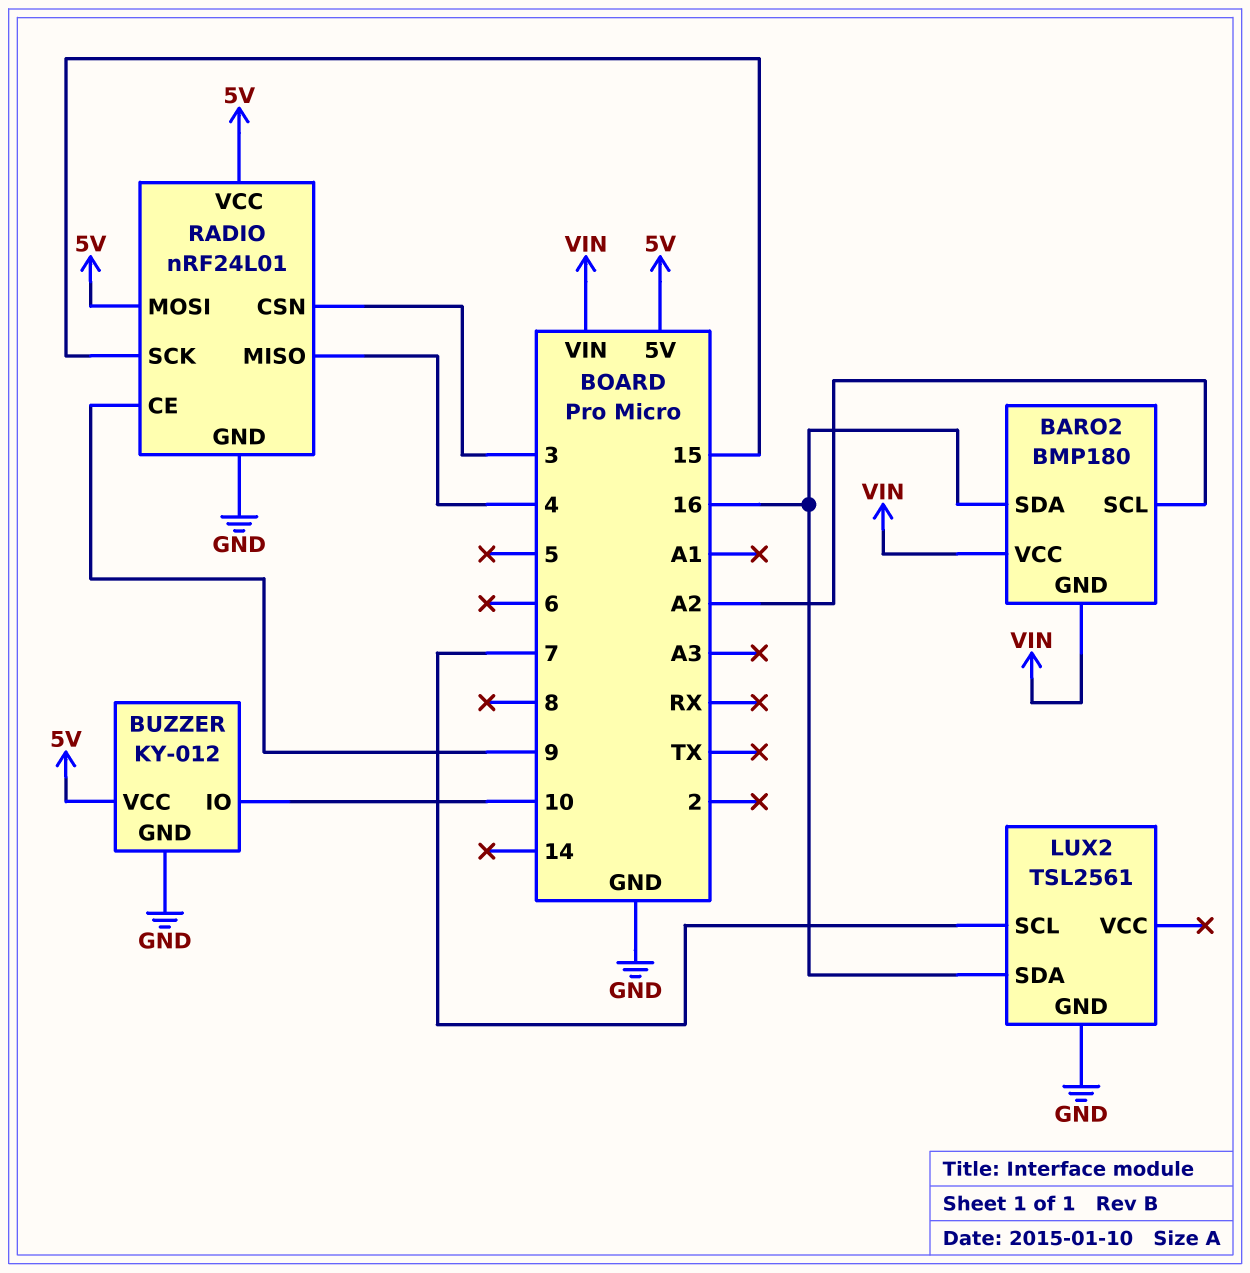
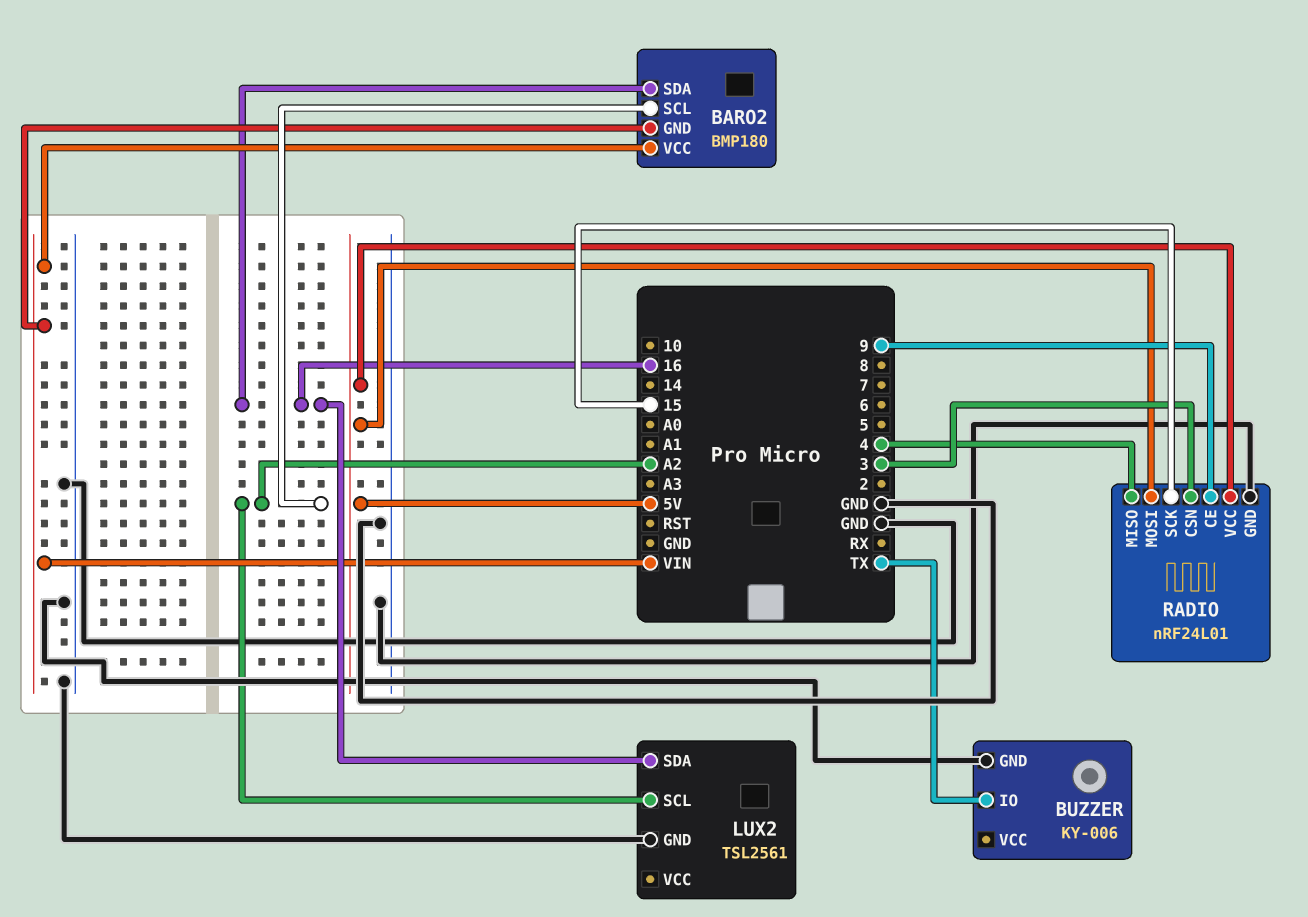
BUZZER: KY-012 -> KY-006
BUZZER pin IO: 10 -> TX
BUZZER pin VCC: 5V -> none
LUX2 pin SCL: 7 -> A2

